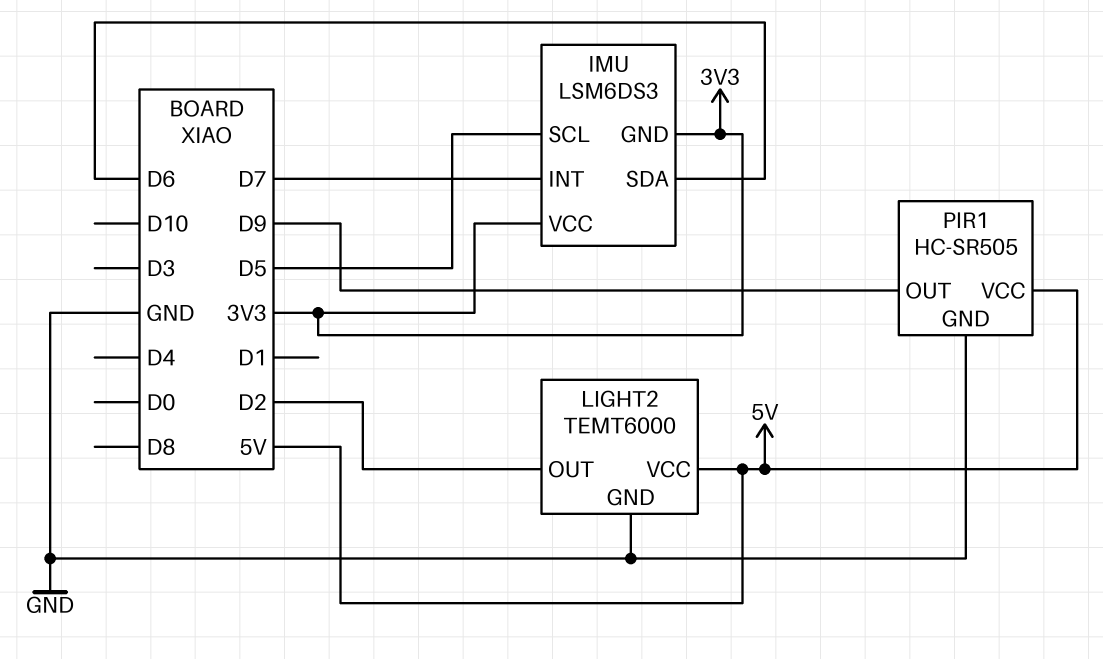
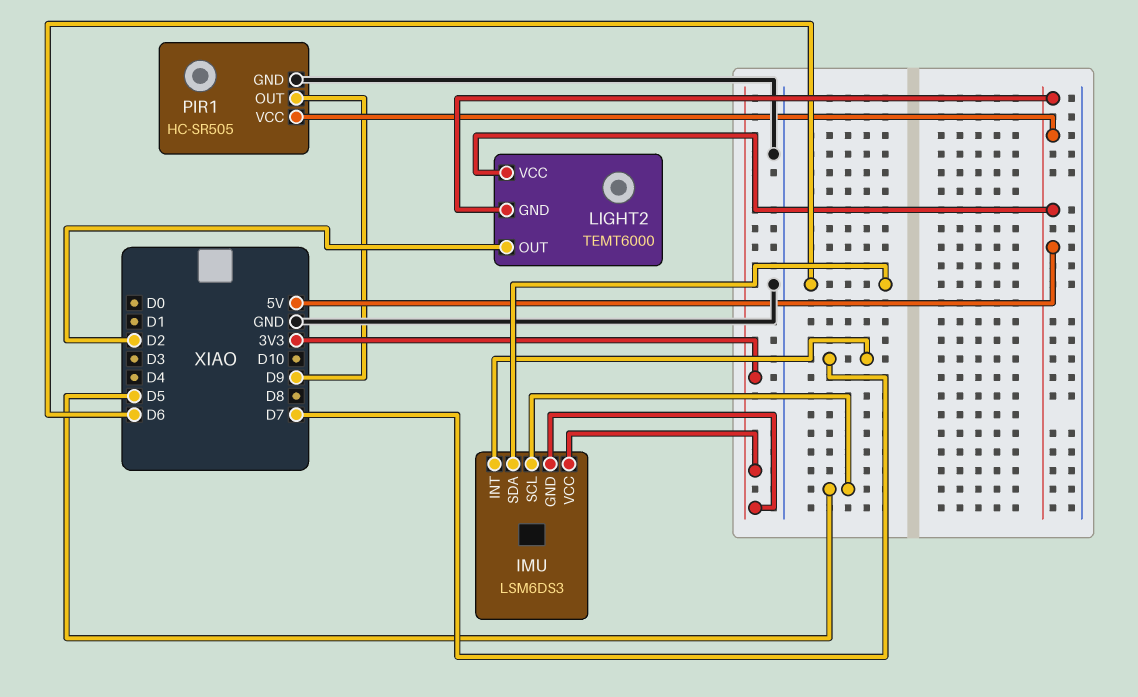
LIGHT2 pin GND: GND -> 5V

